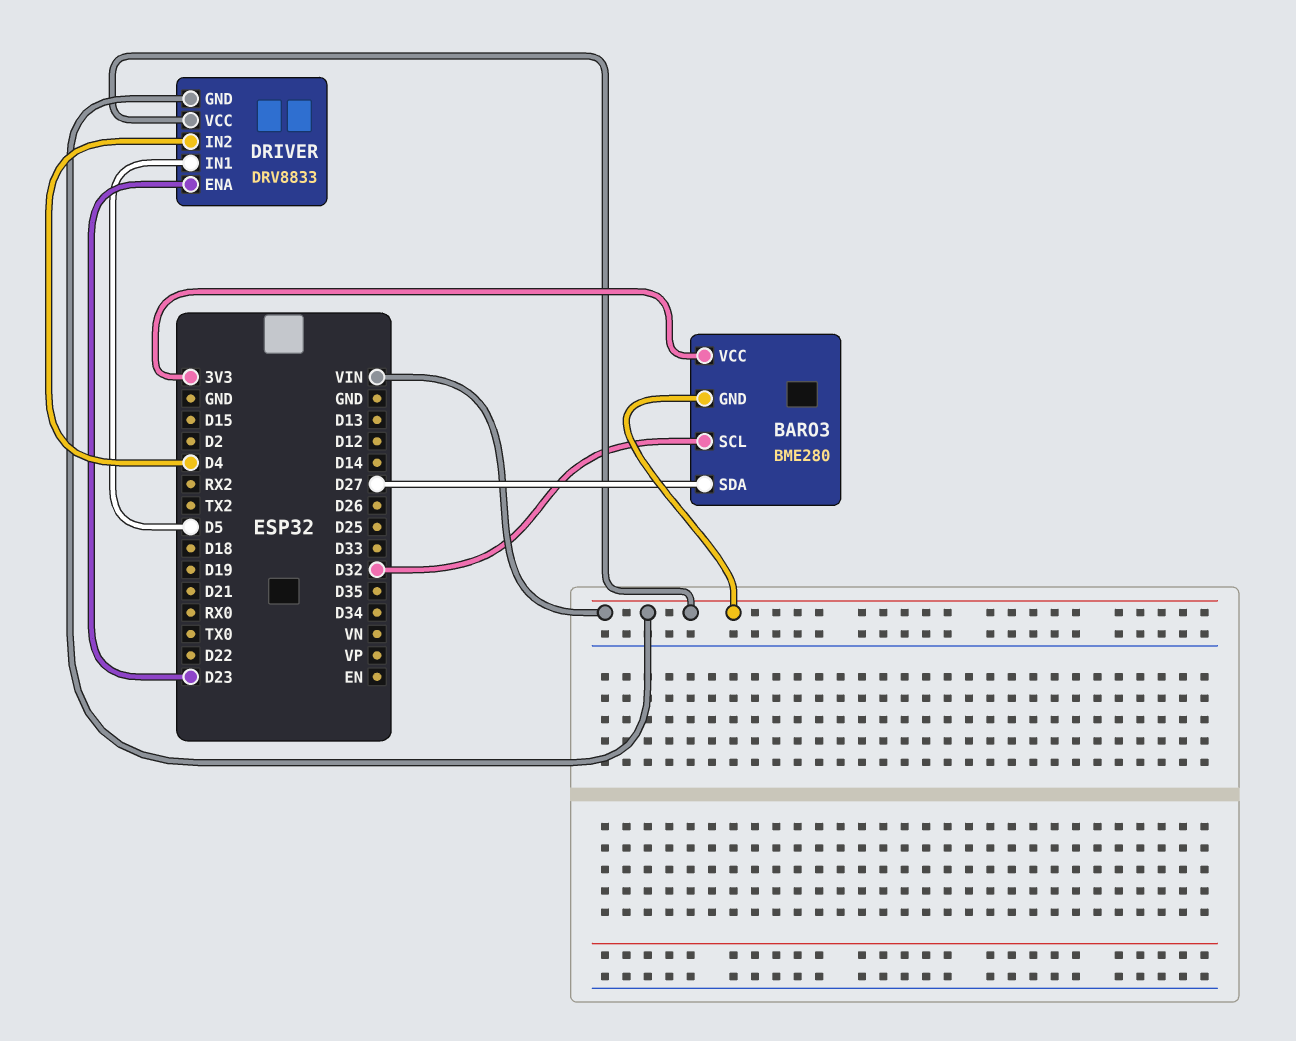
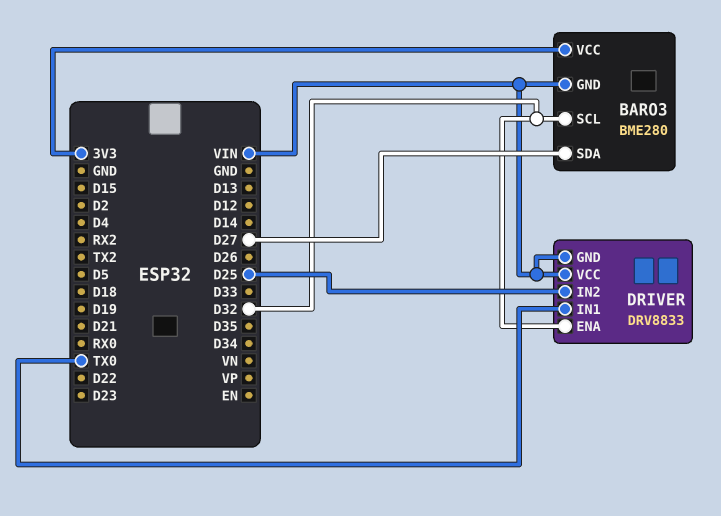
DRIVER pin ENA: D23 -> D32
DRIVER pin IN1: D5 -> TX0
DRIVER pin IN2: D4 -> D25

